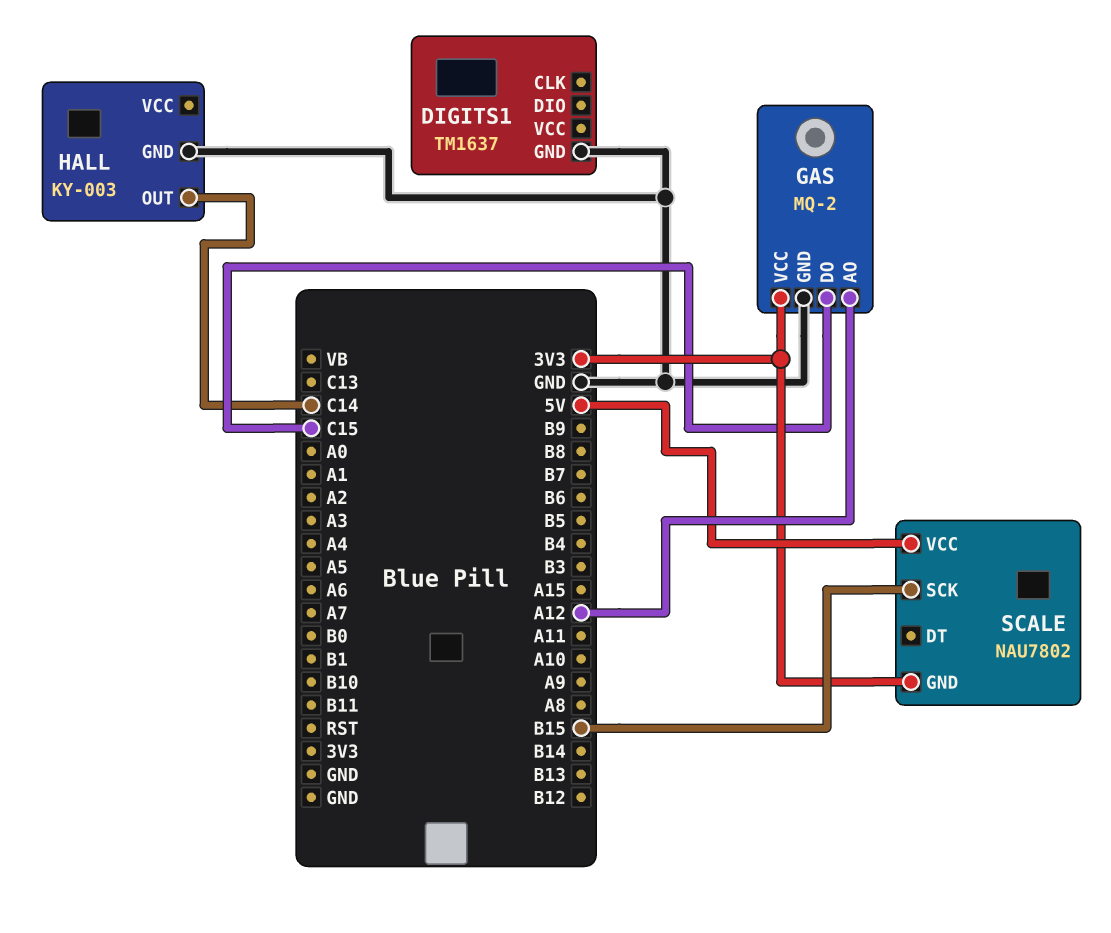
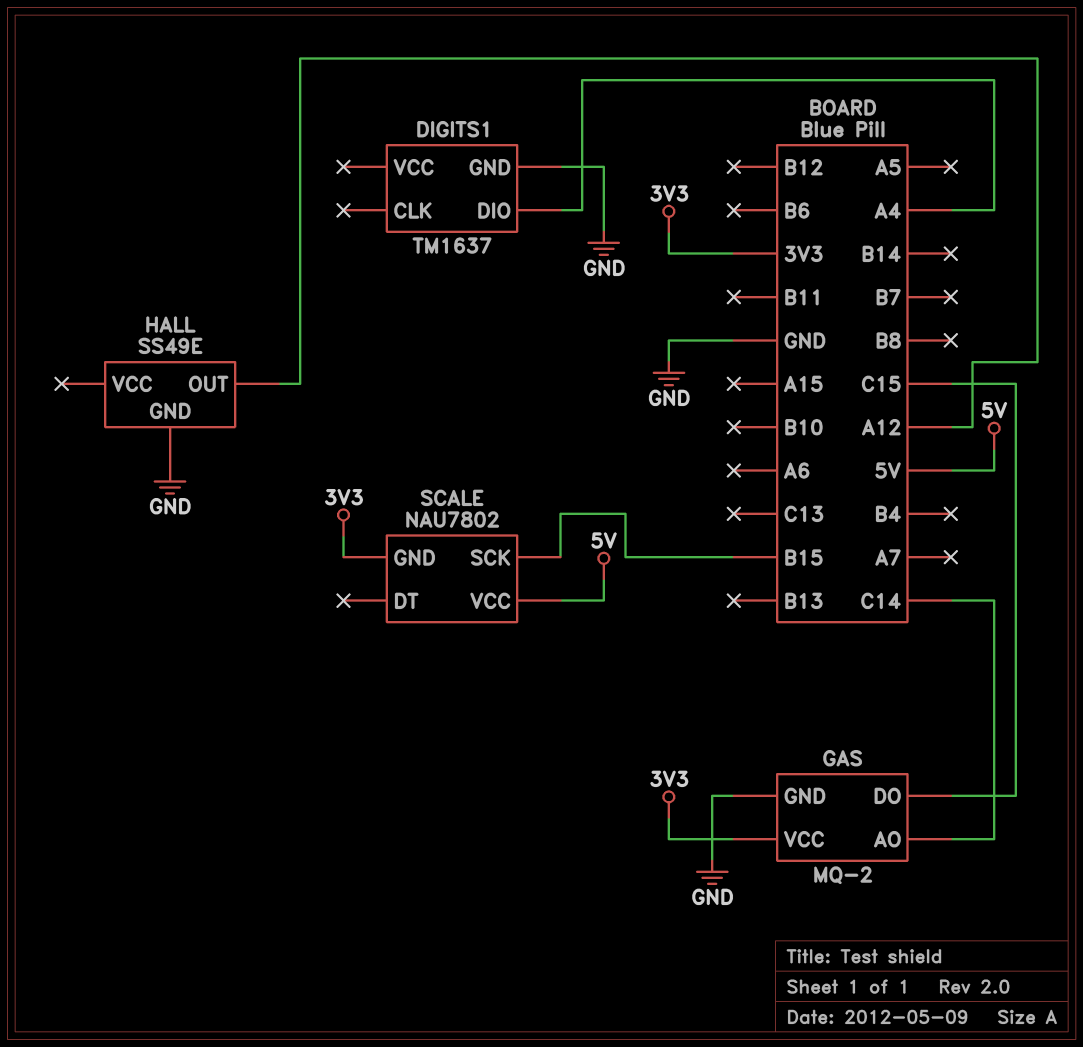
DIGITS1 pin DIO: none -> A4
GAS pin AO: A12 -> C14
HALL: KY-003 -> SS49E
HALL pin OUT: C14 -> A12

